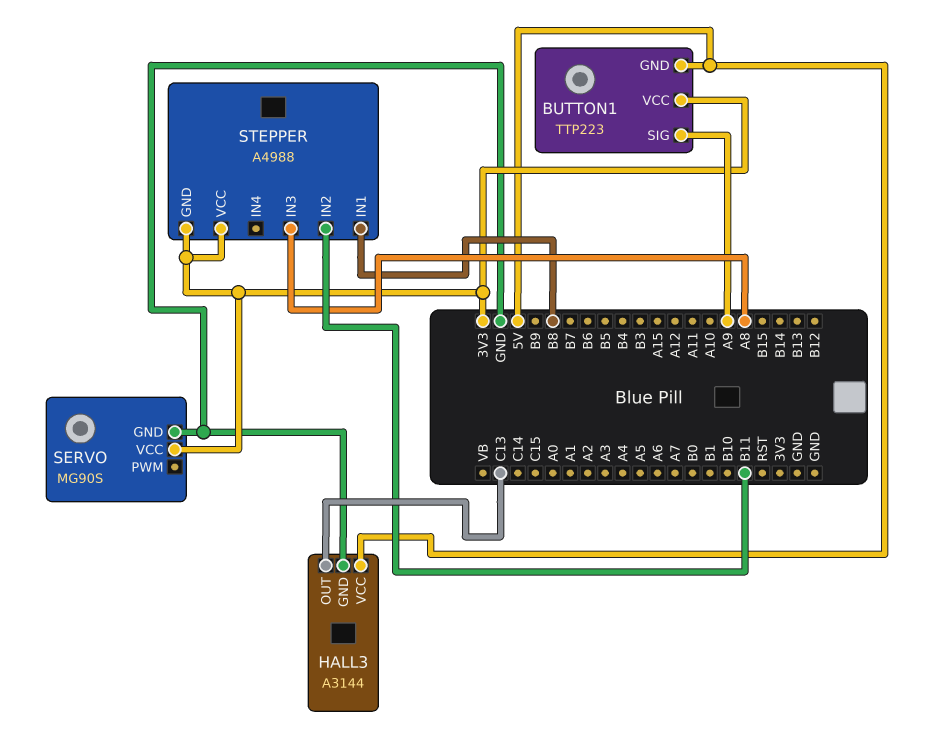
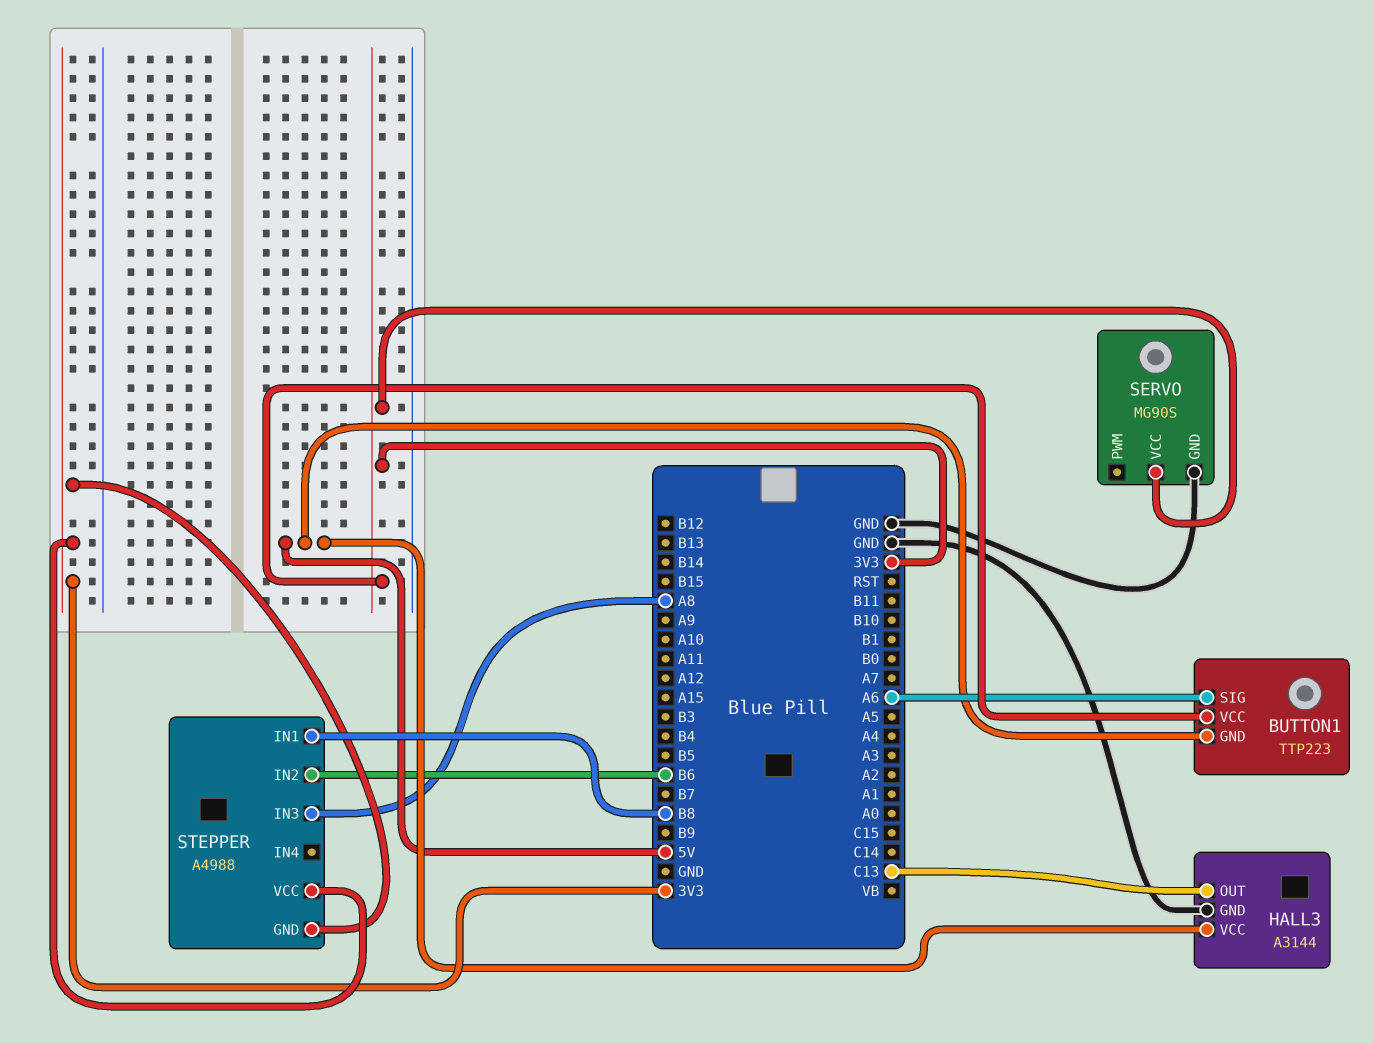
BUTTON1 pin SIG: A9 -> A6
STEPPER pin IN2: B11 -> B6

